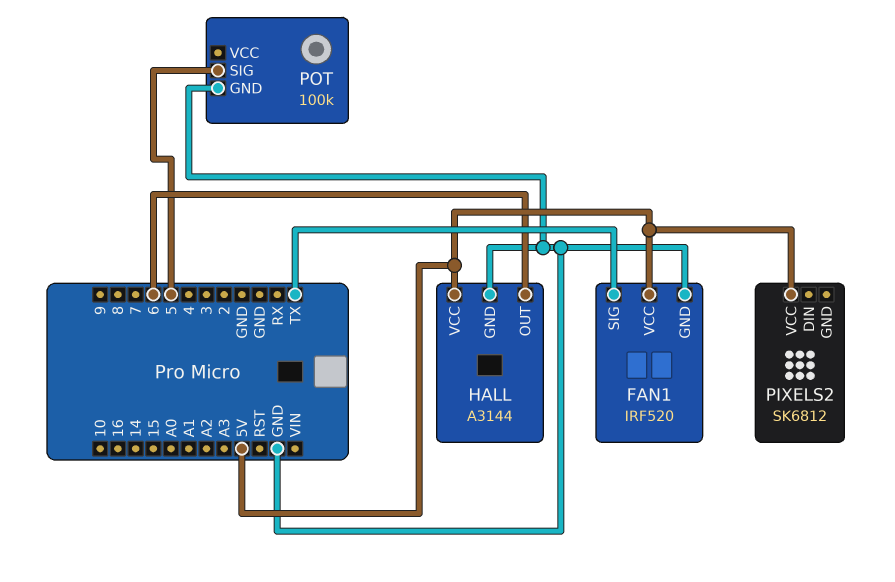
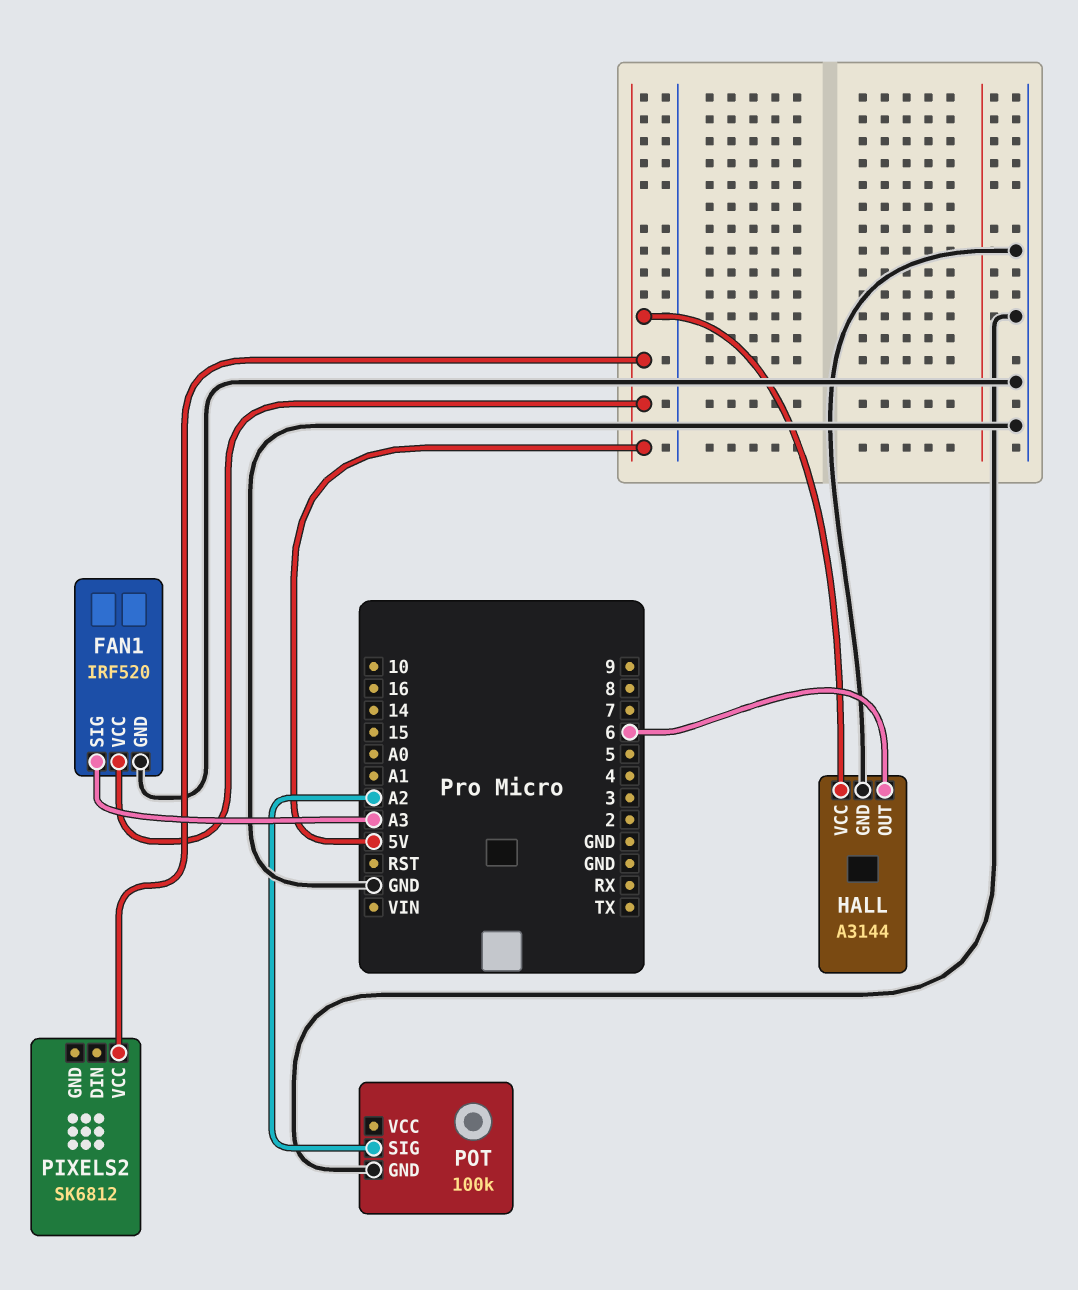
FAN1 pin SIG: TX -> A3
POT pin SIG: 5 -> A2

